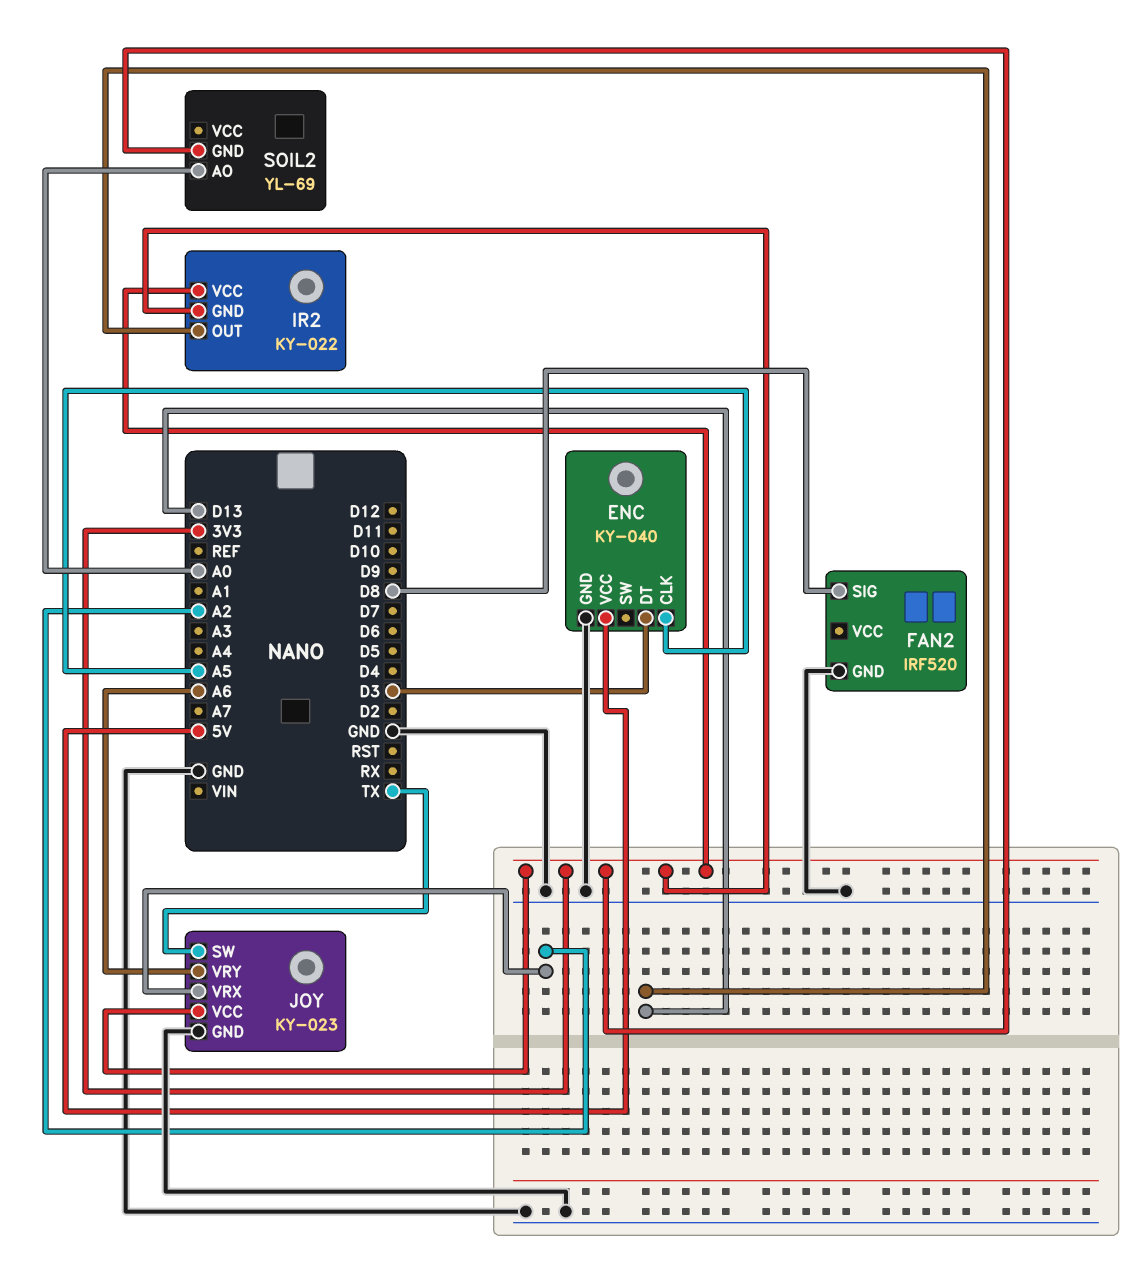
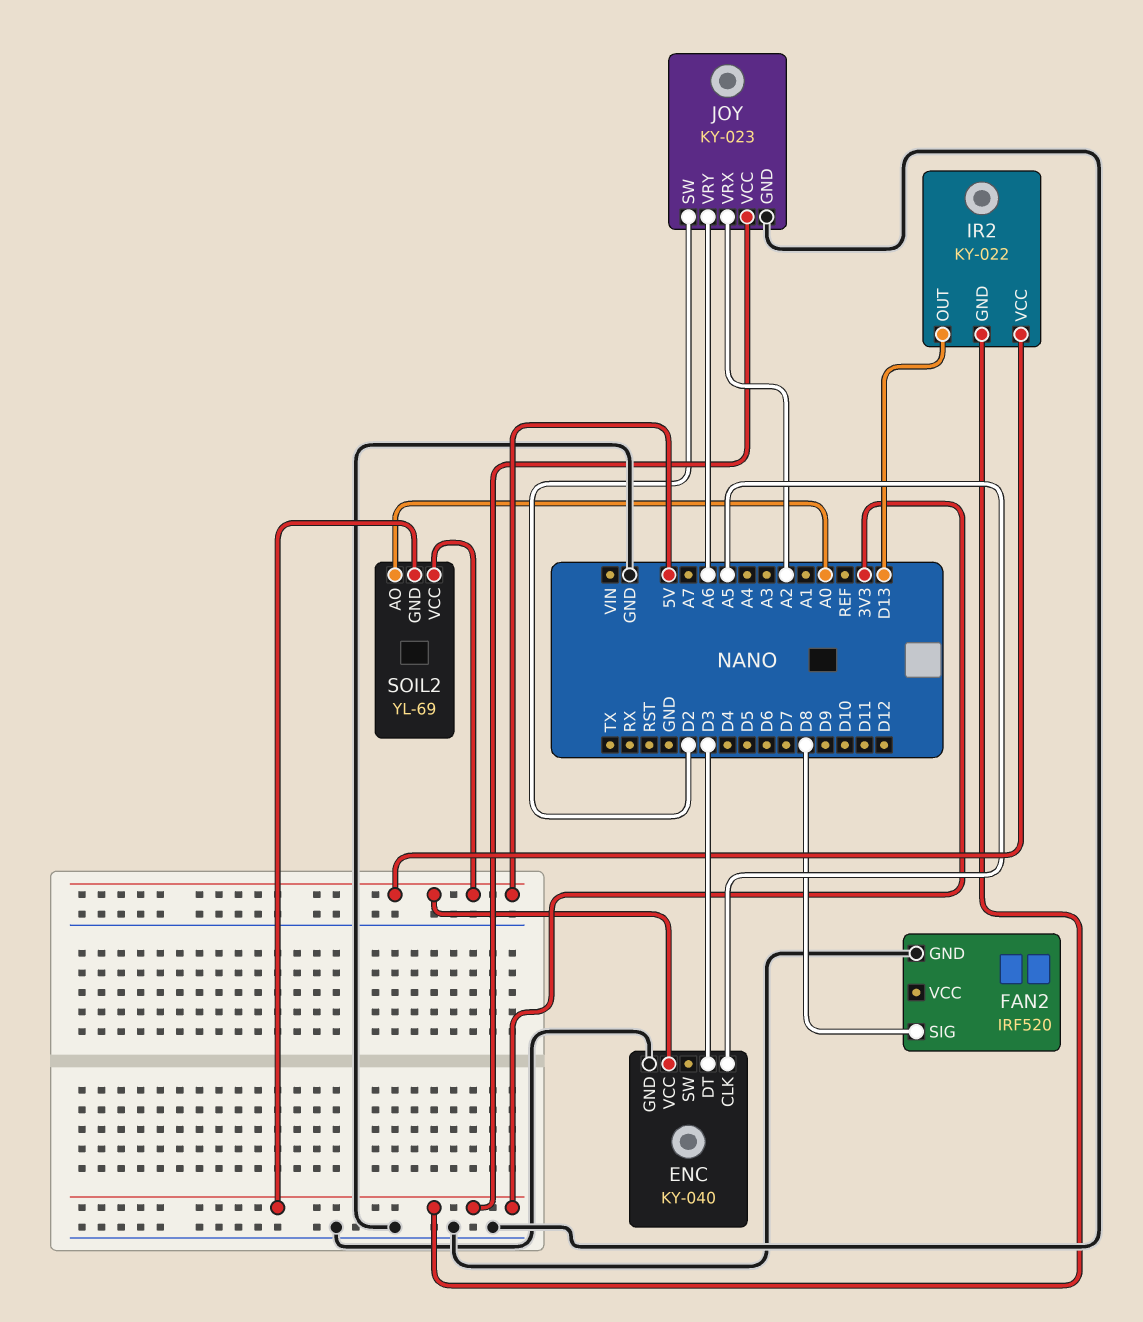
IR2 pin VCC: 3V3 -> 5V
JOY pin SW: TX -> D2
SOIL2 pin VCC: none -> 5V

